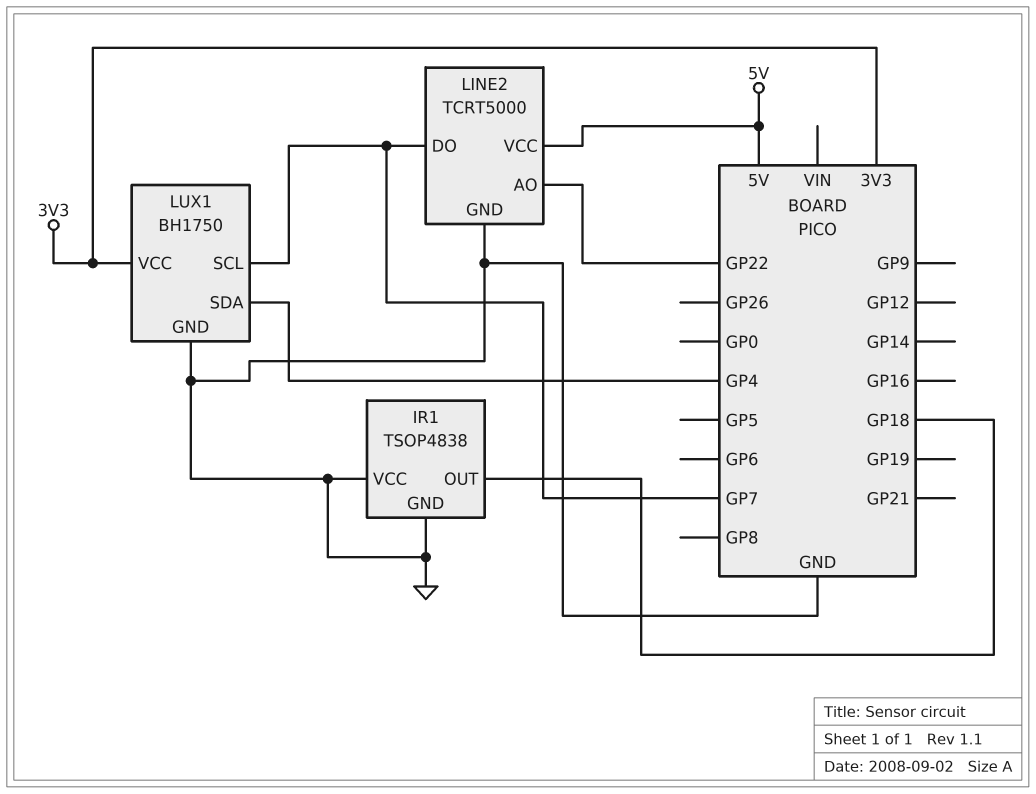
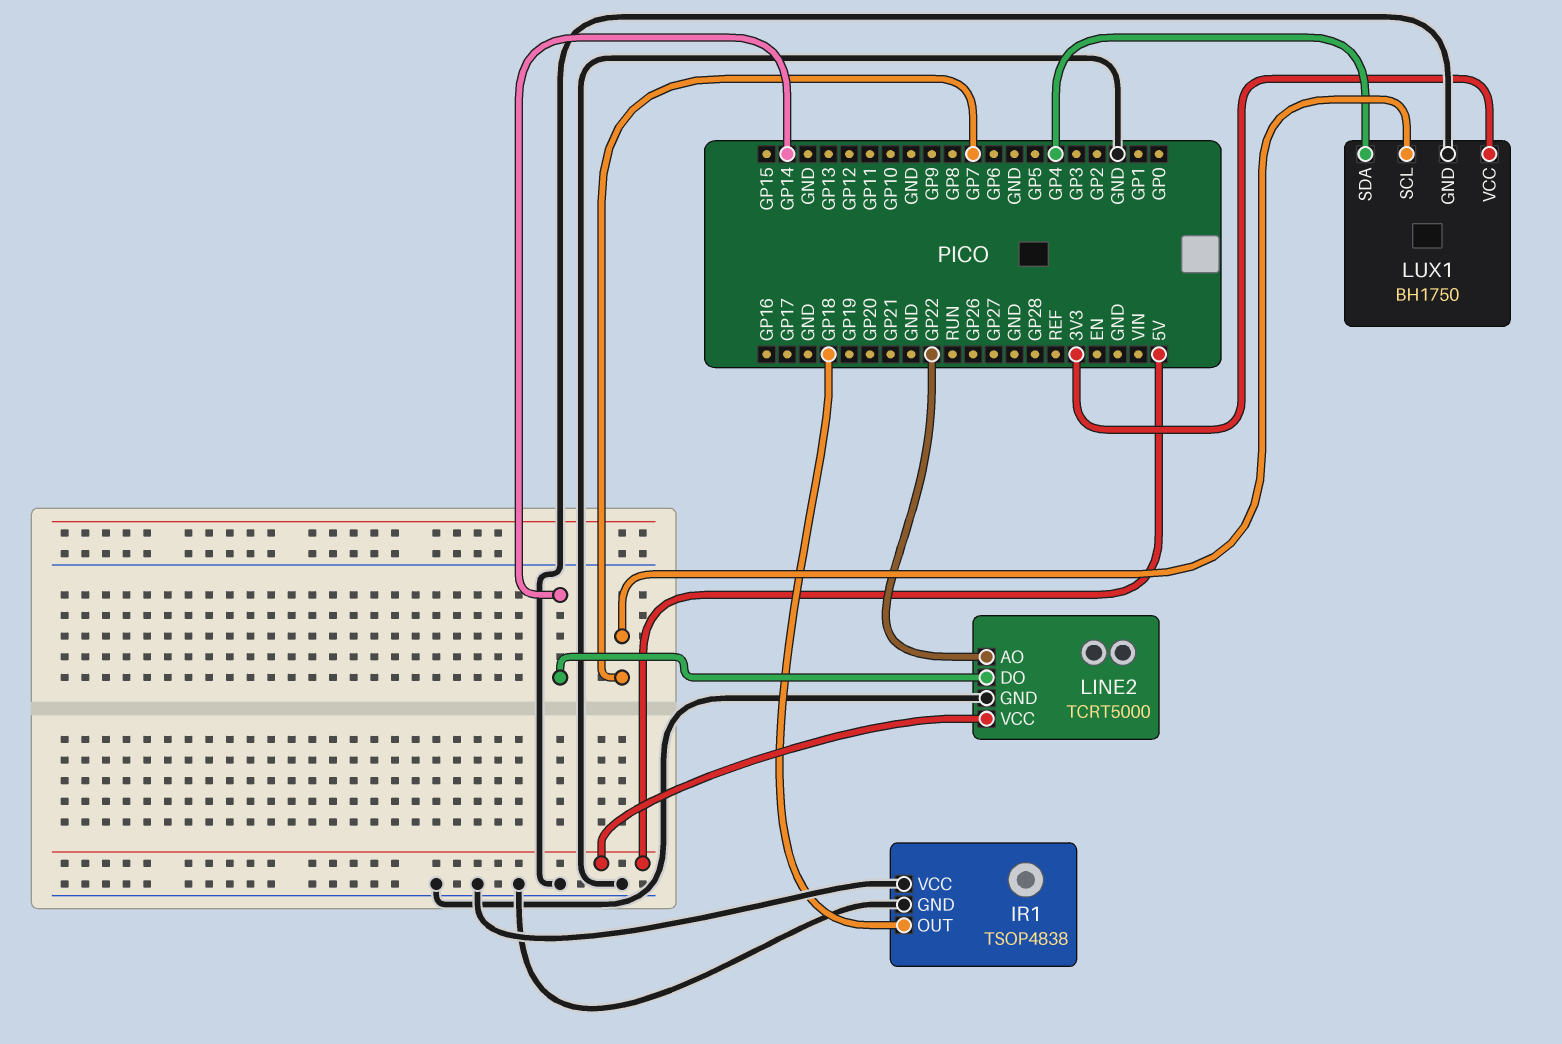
LINE2 pin DO: GP7 -> GP14

